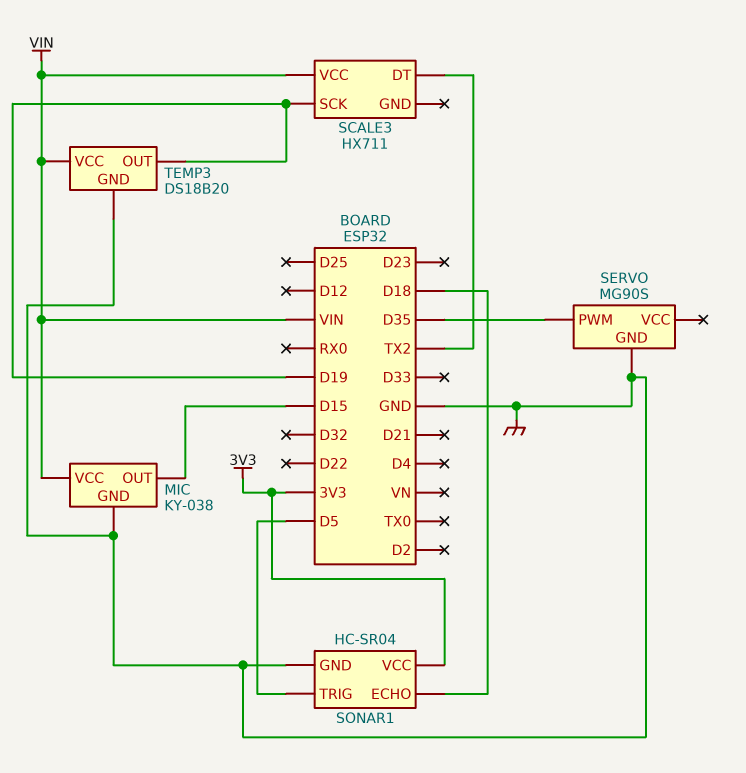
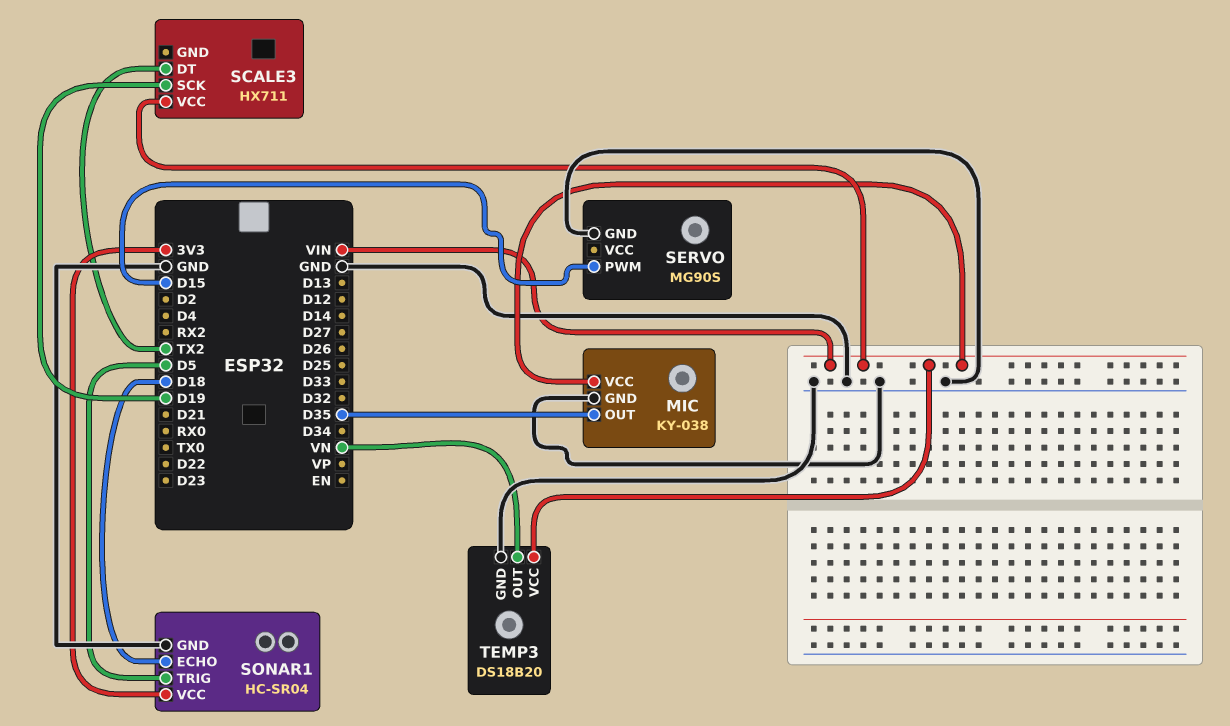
MIC pin OUT: D15 -> D35
SERVO pin PWM: D35 -> D15
TEMP3 pin OUT: D19 -> VN

